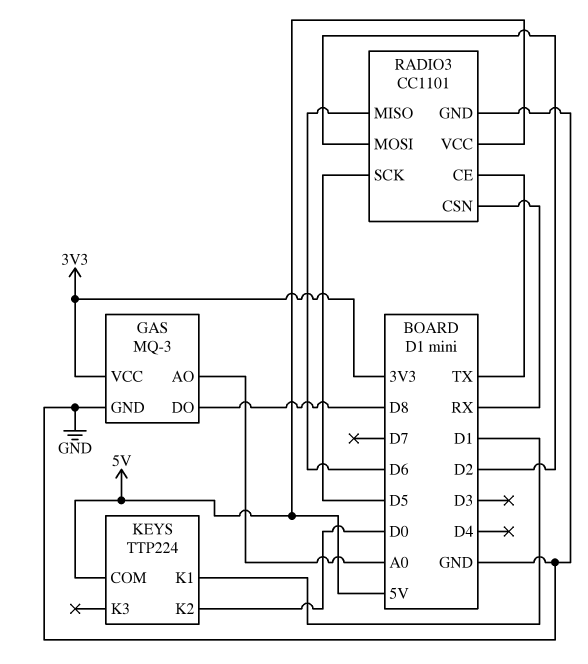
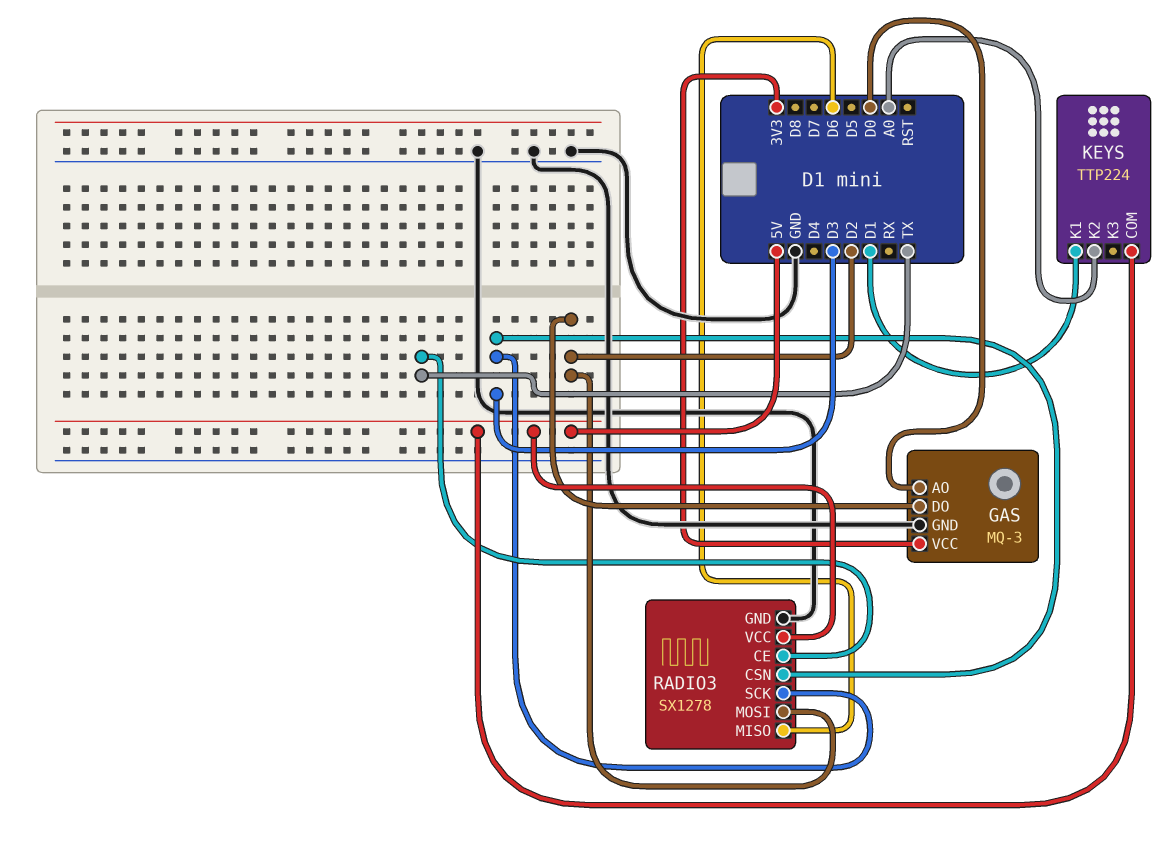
GAS pin AO: A0 -> D0
GAS pin DO: D8 -> D2
KEYS pin K2: D0 -> A0
RADIO3: CC1101 -> SX1278
RADIO3 pin CSN: RX -> D3
RADIO3 pin SCK: D5 -> D3

